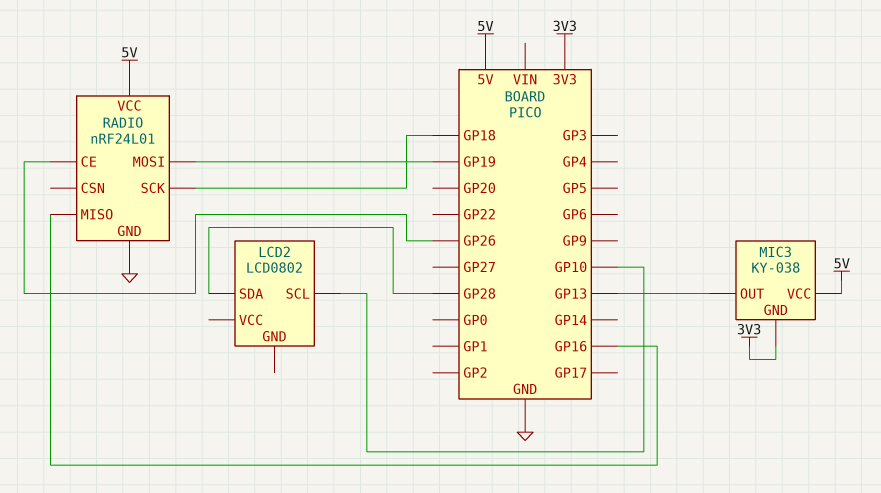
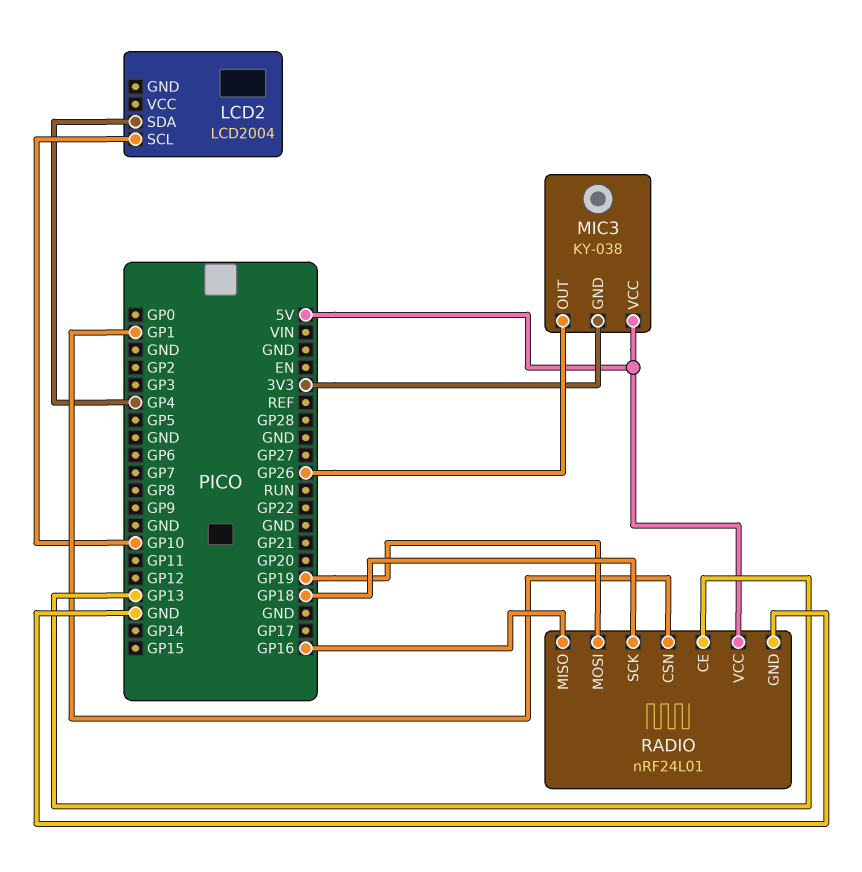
LCD2: LCD0802 -> LCD2004
LCD2 pin SDA: GP28 -> GP4
MIC3 pin OUT: GP13 -> GP26
RADIO pin CE: GP26 -> GP13
RADIO pin CSN: none -> GP1

